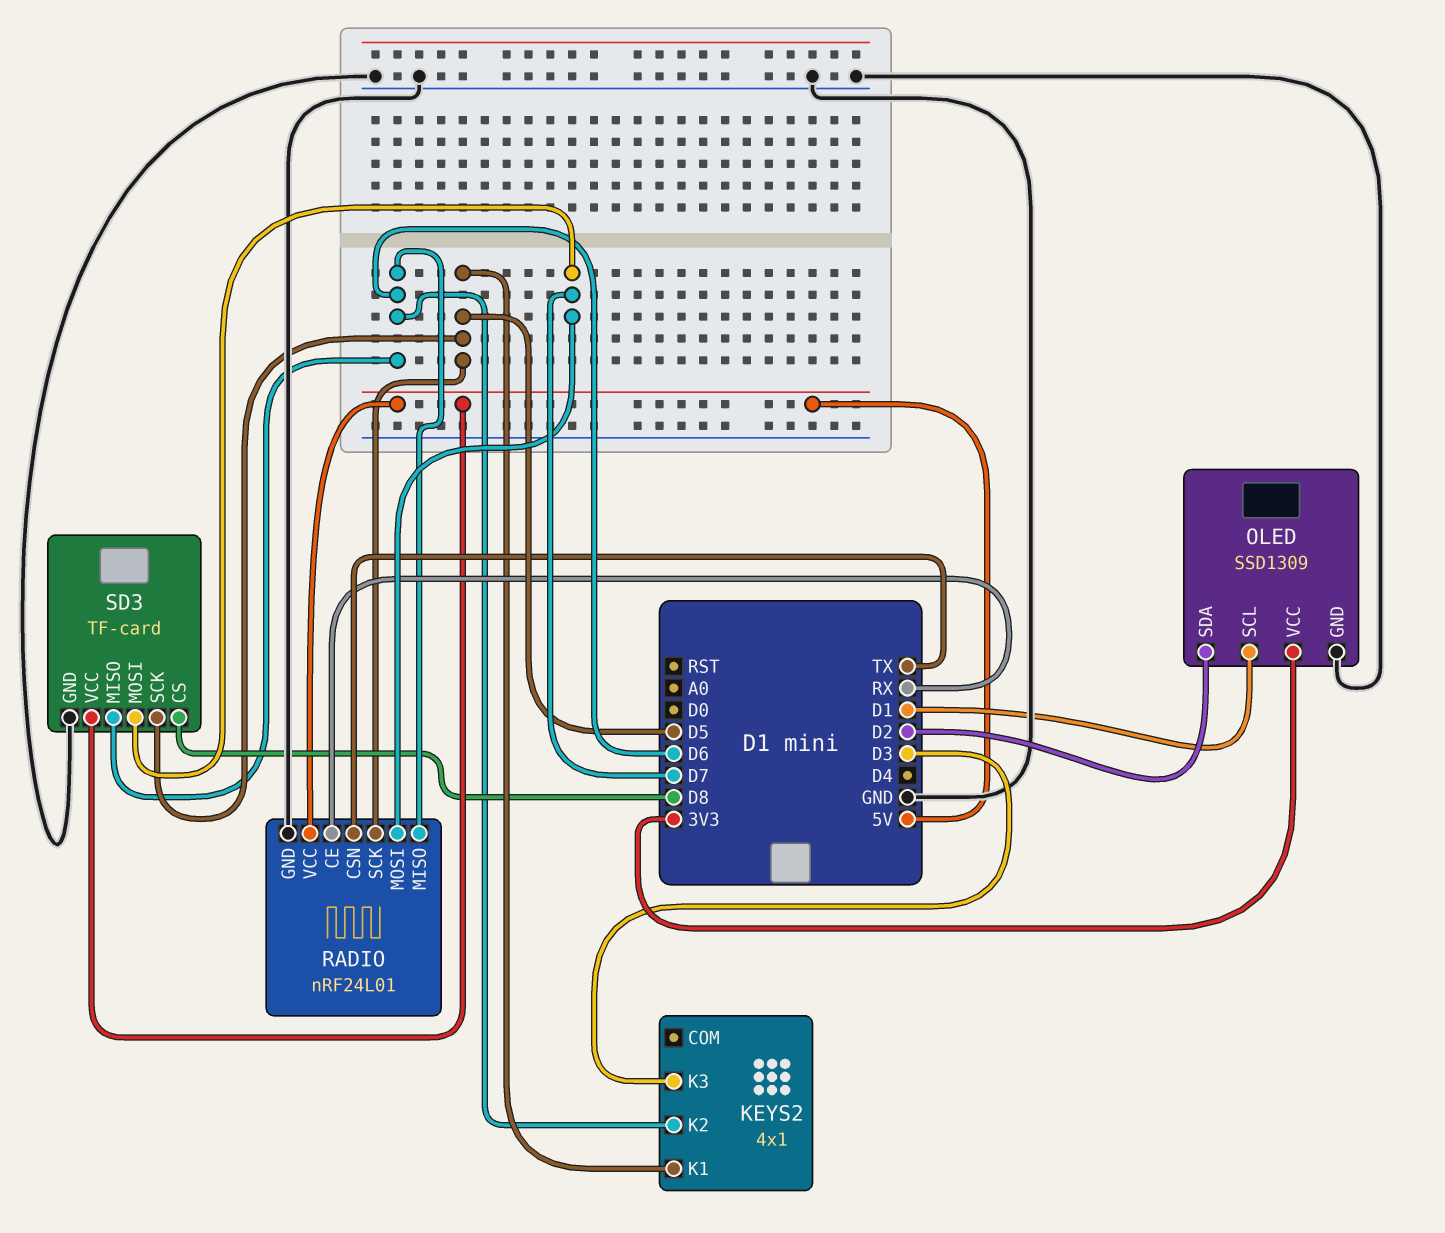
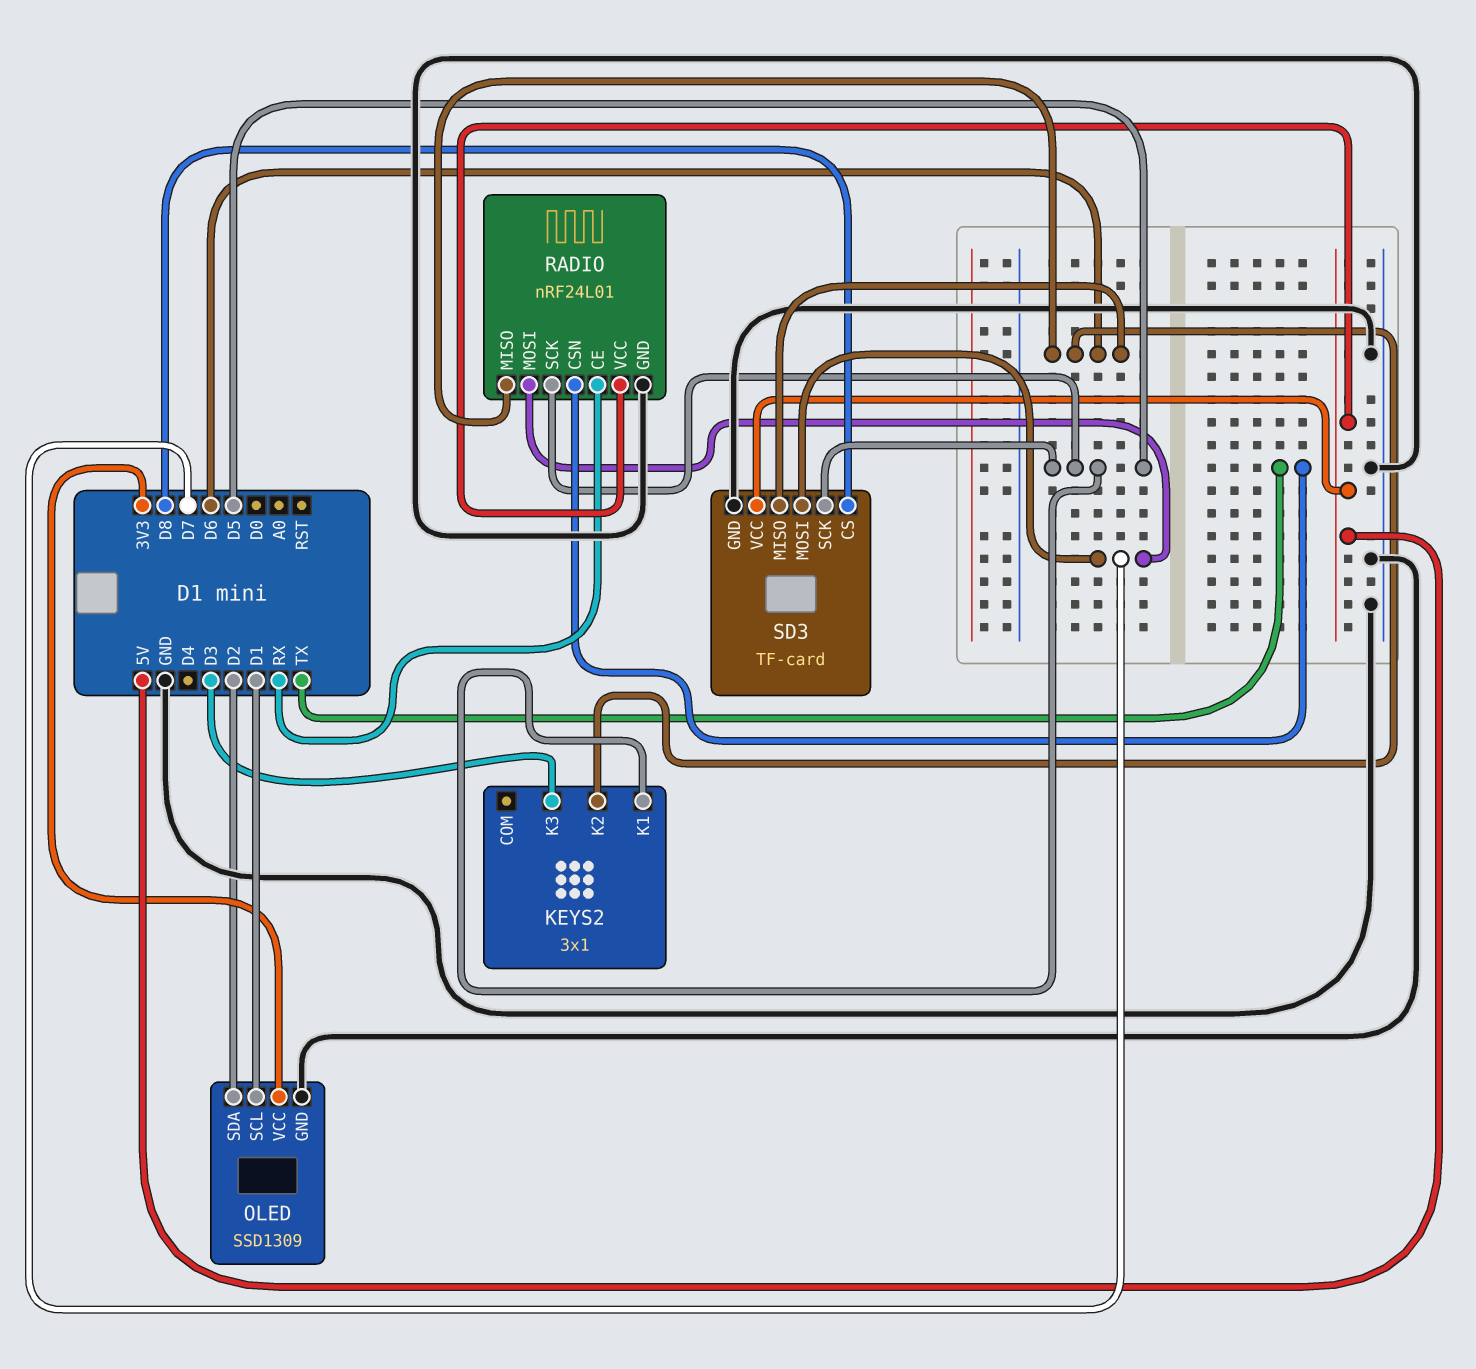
KEYS2: 4x1 -> 3x1

